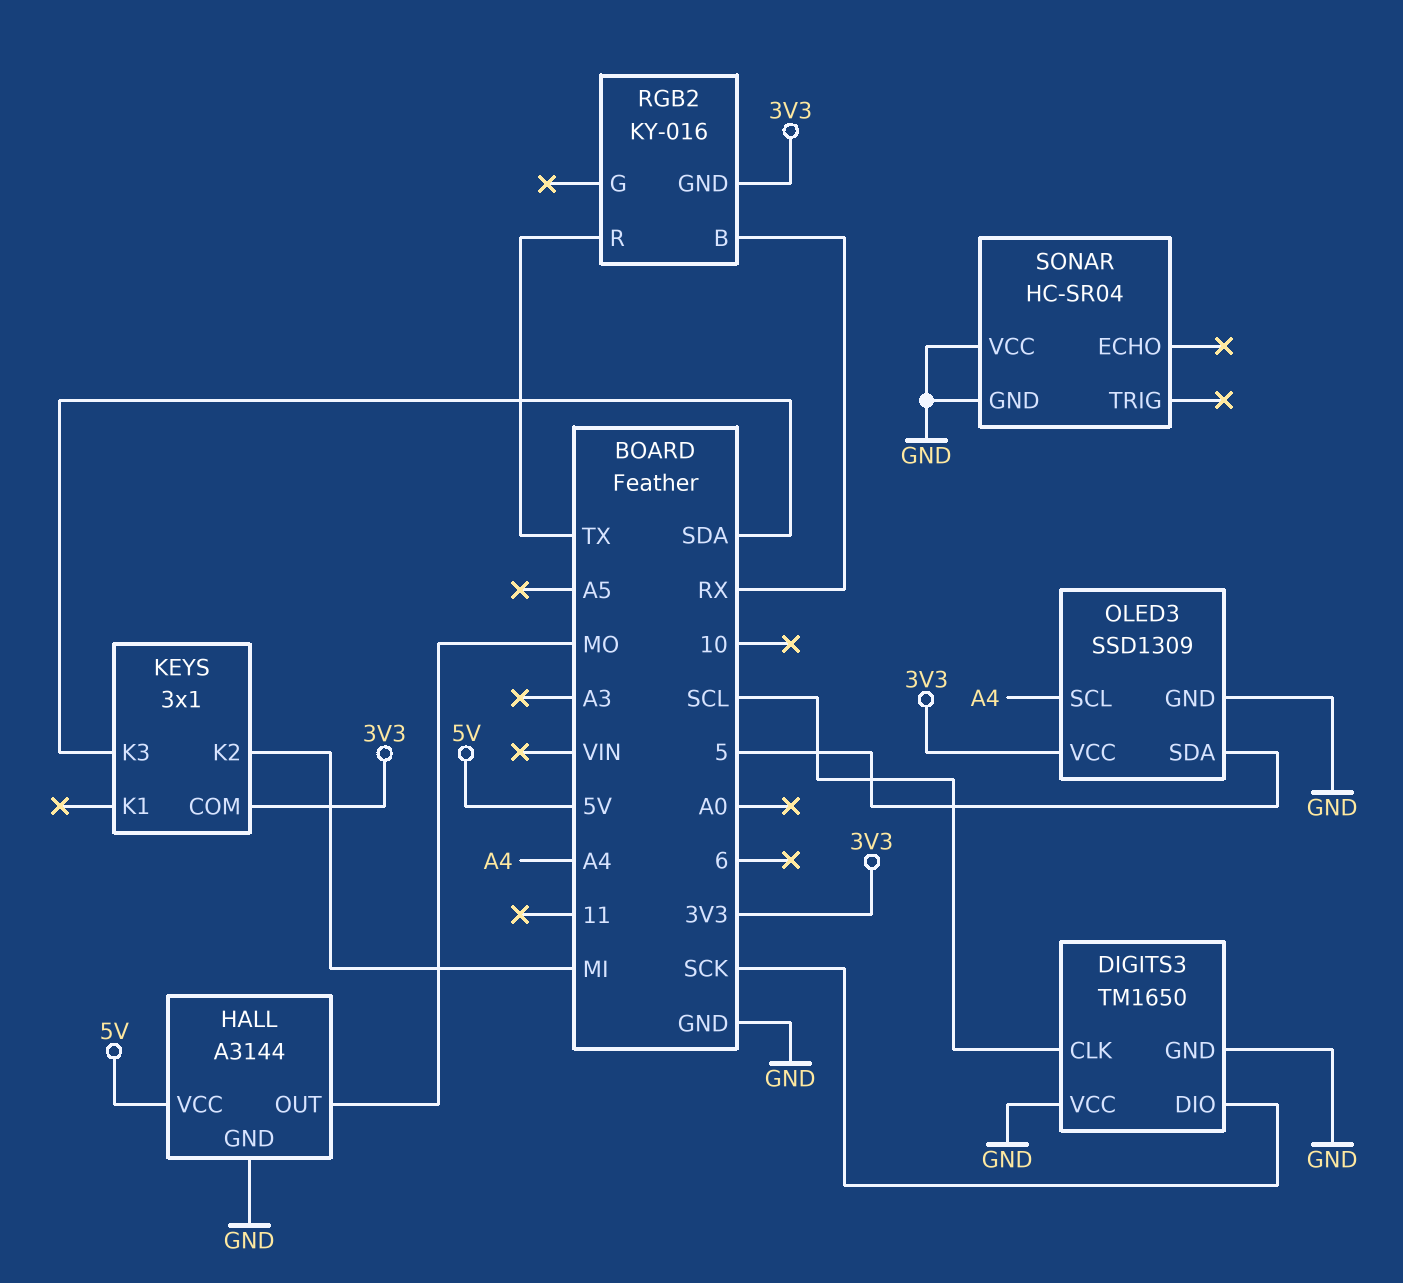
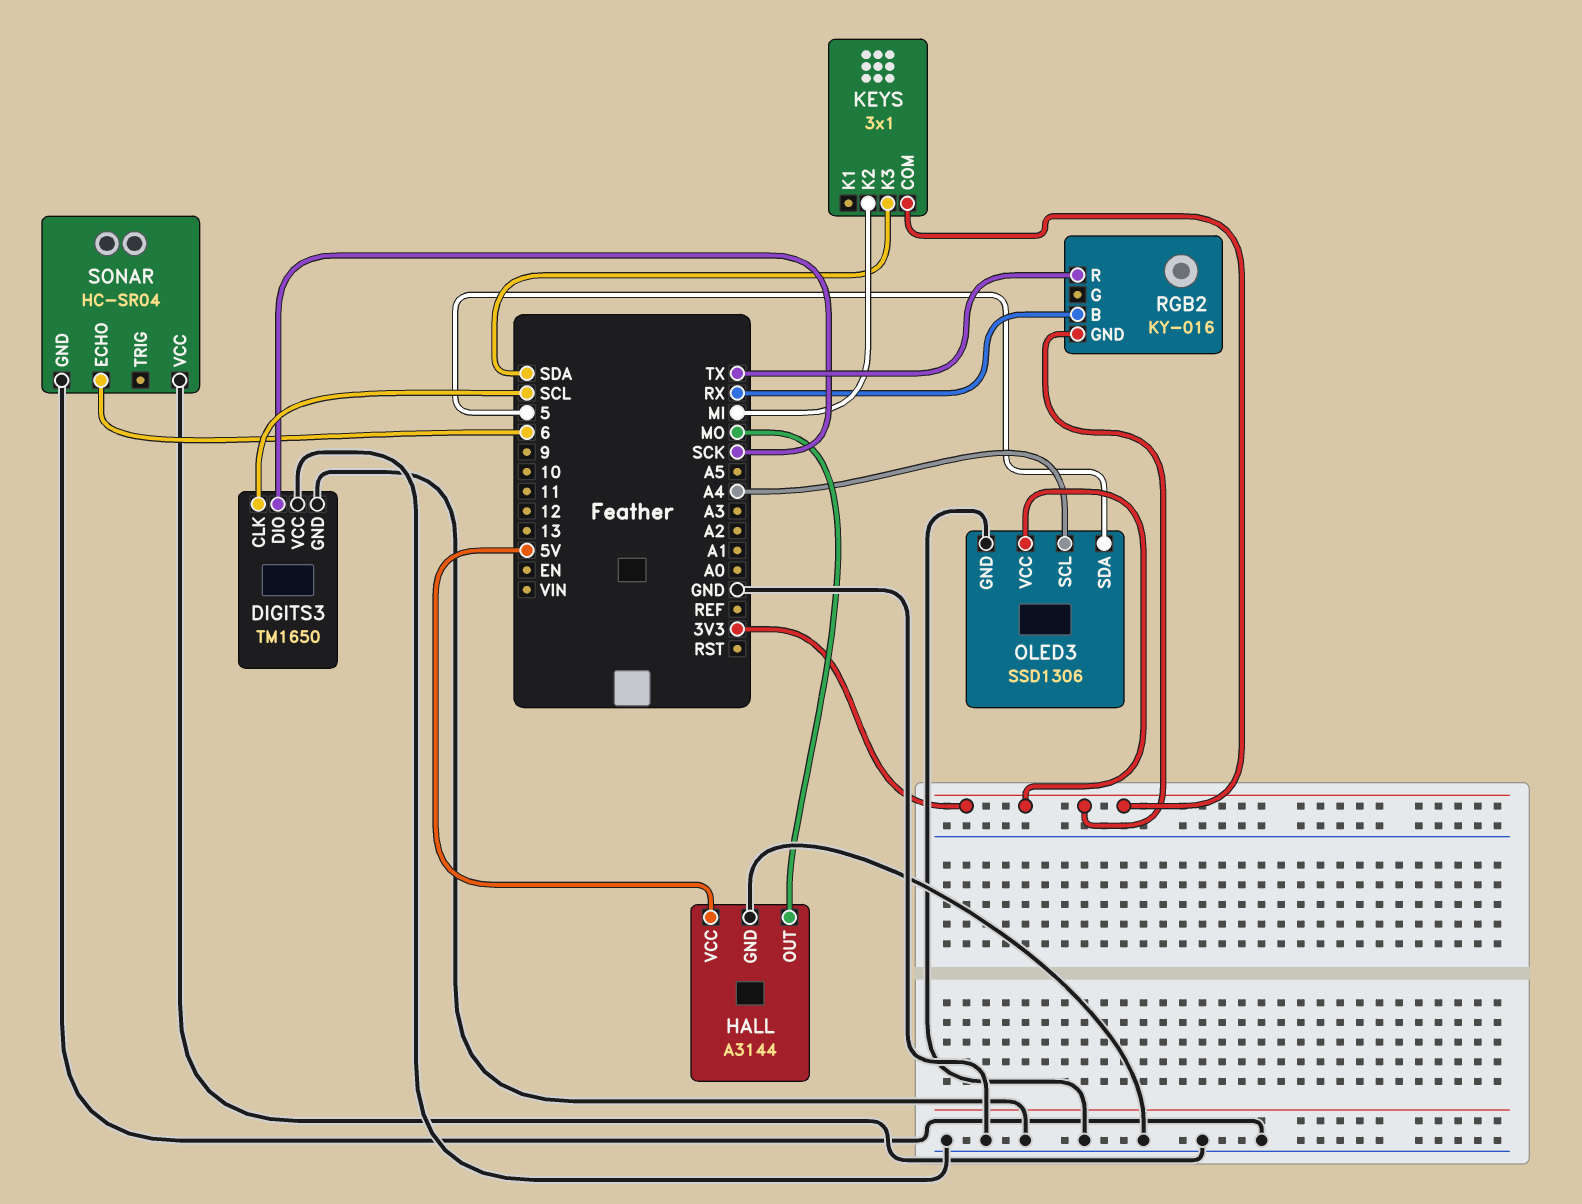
OLED3: SSD1309 -> SSD1306
SONAR pin ECHO: none -> 6

